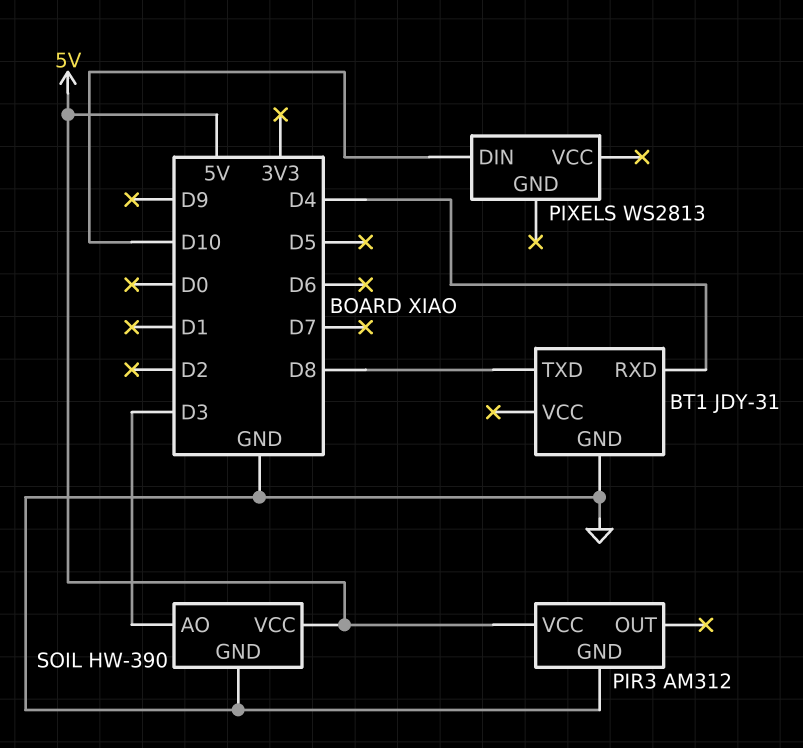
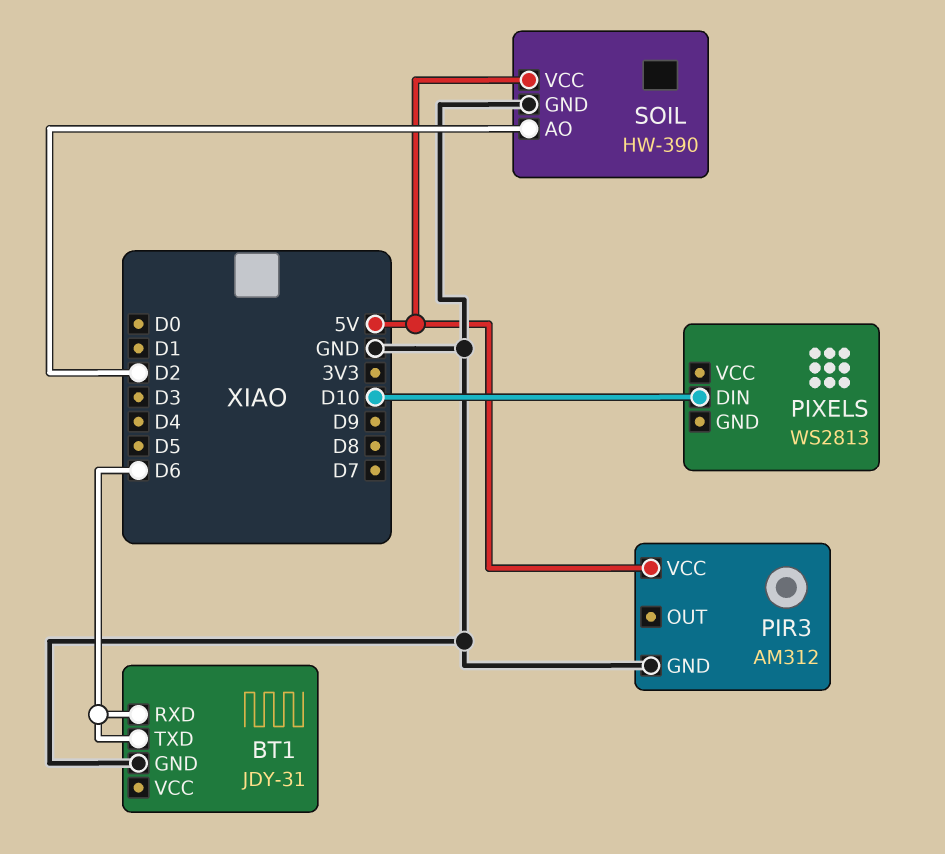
BT1 pin RXD: D4 -> D6
BT1 pin TXD: D8 -> D6
SOIL pin AO: D3 -> D2

